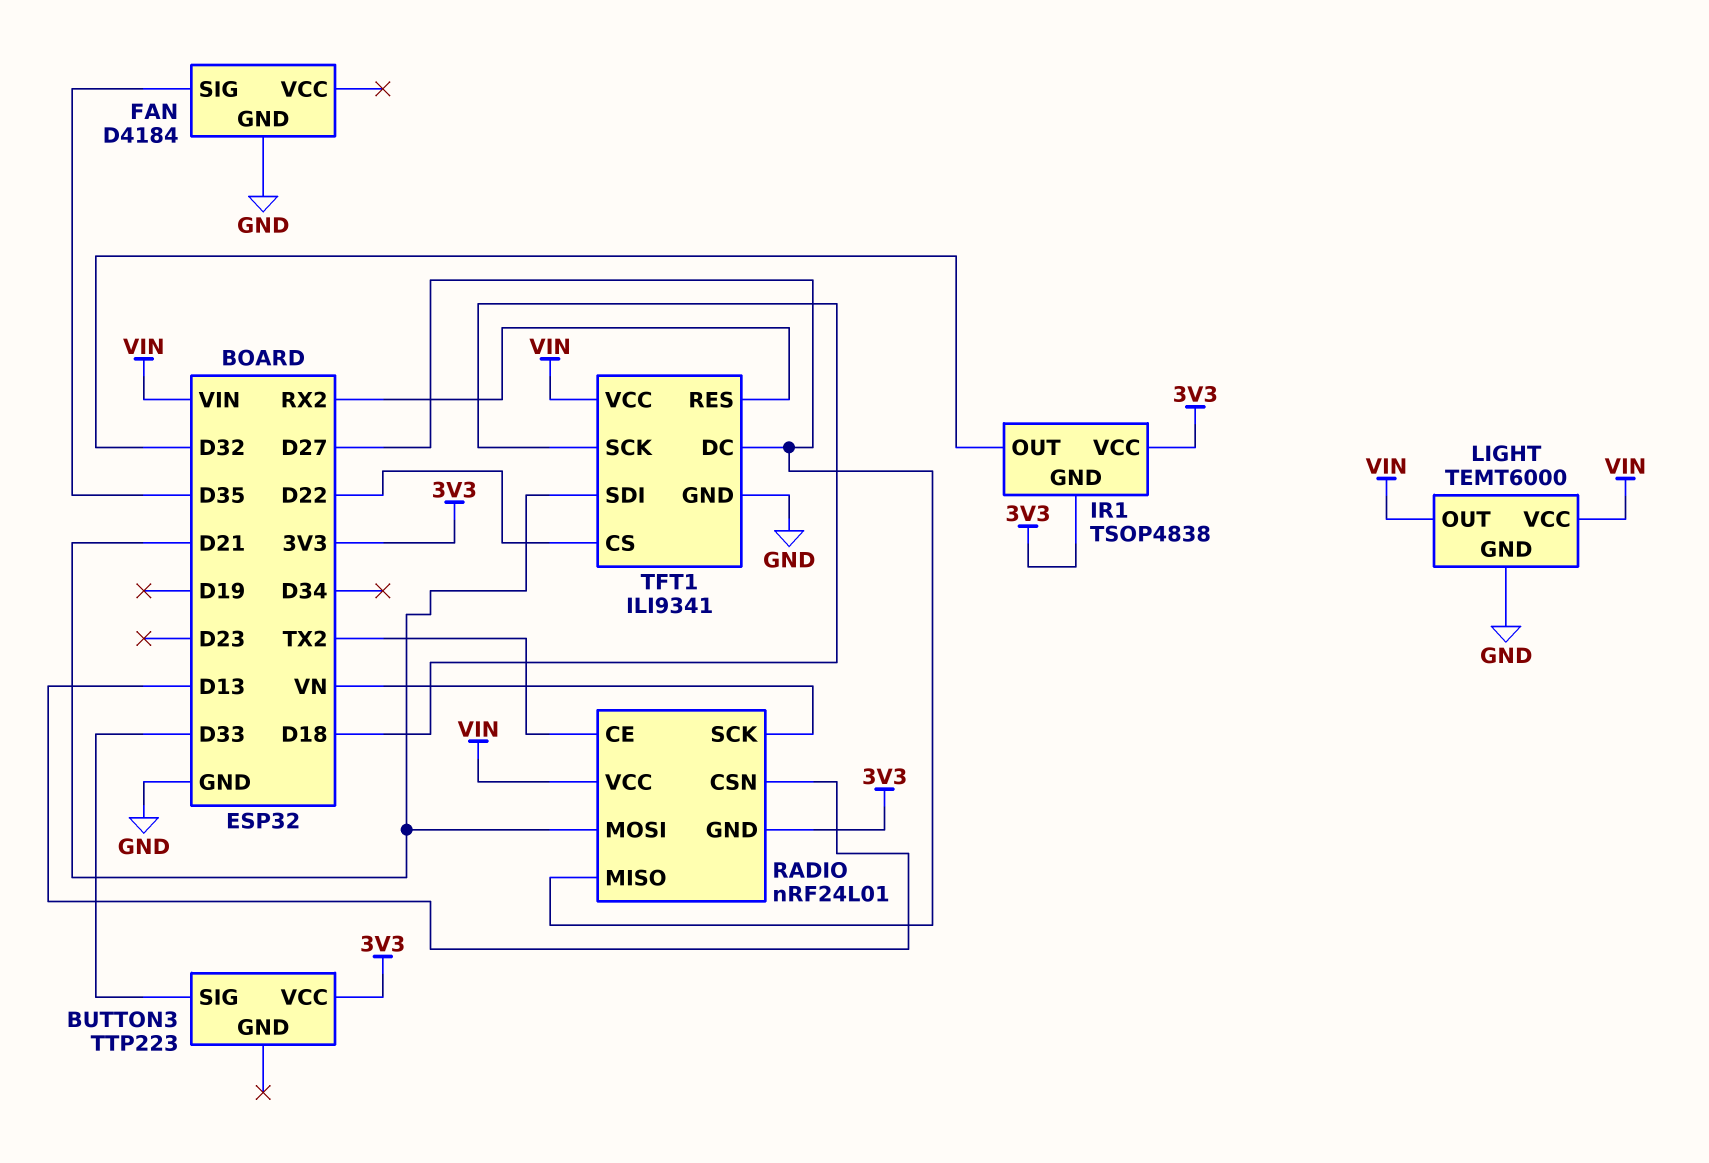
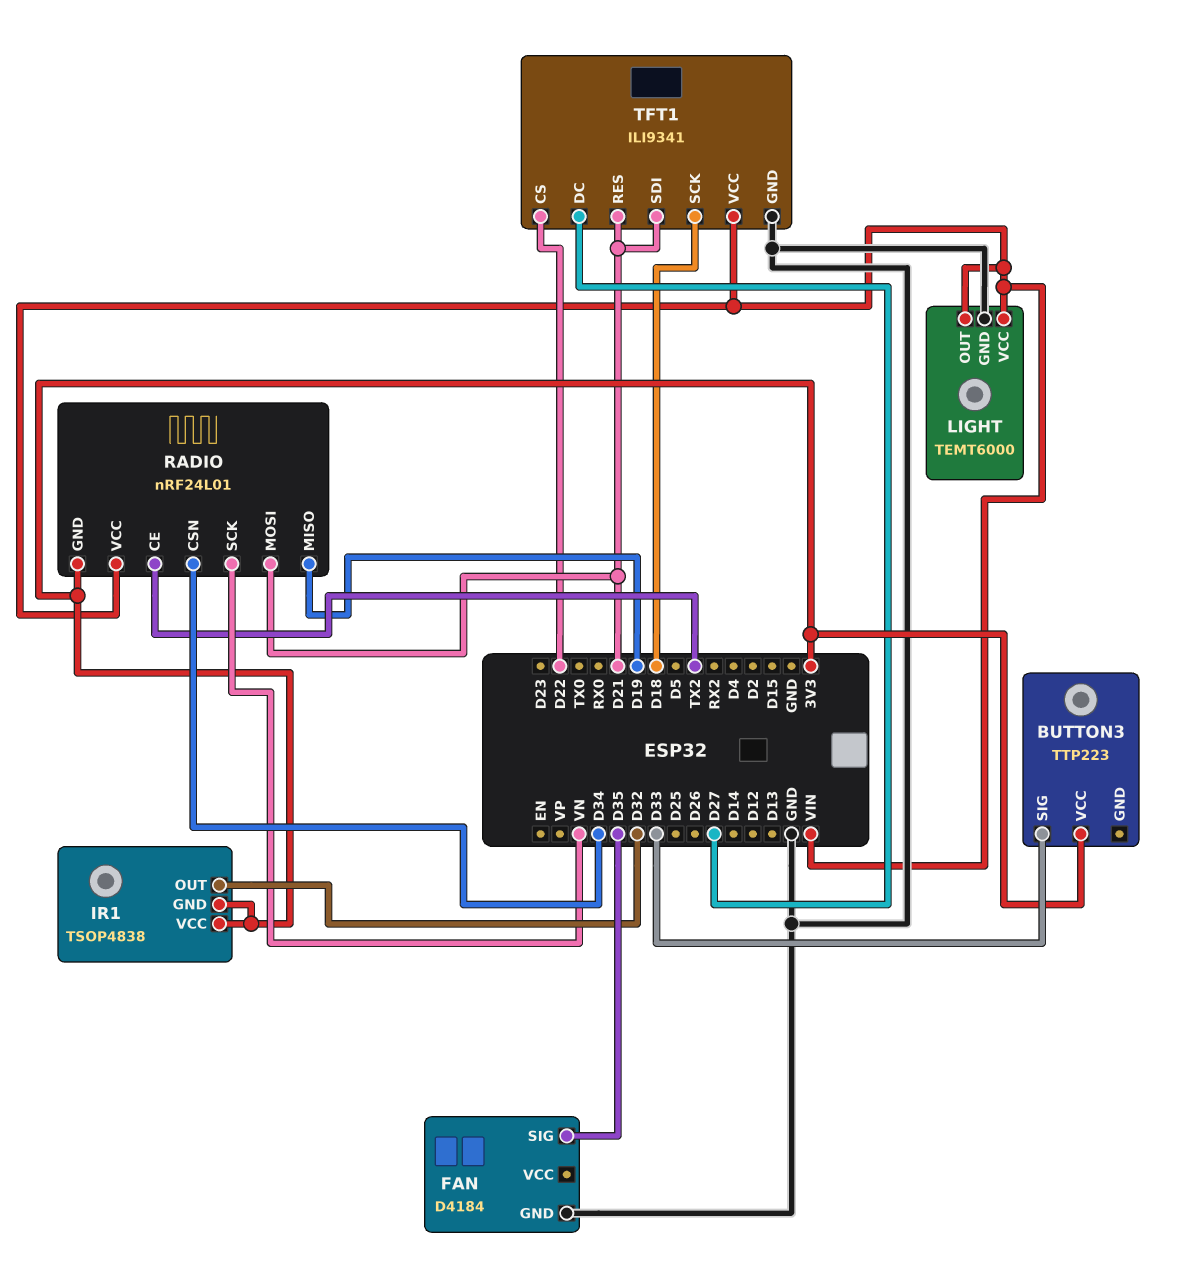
RADIO pin CSN: D13 -> D34
RADIO pin MISO: D27 -> D19
TFT1 pin RES: RX2 -> D21

